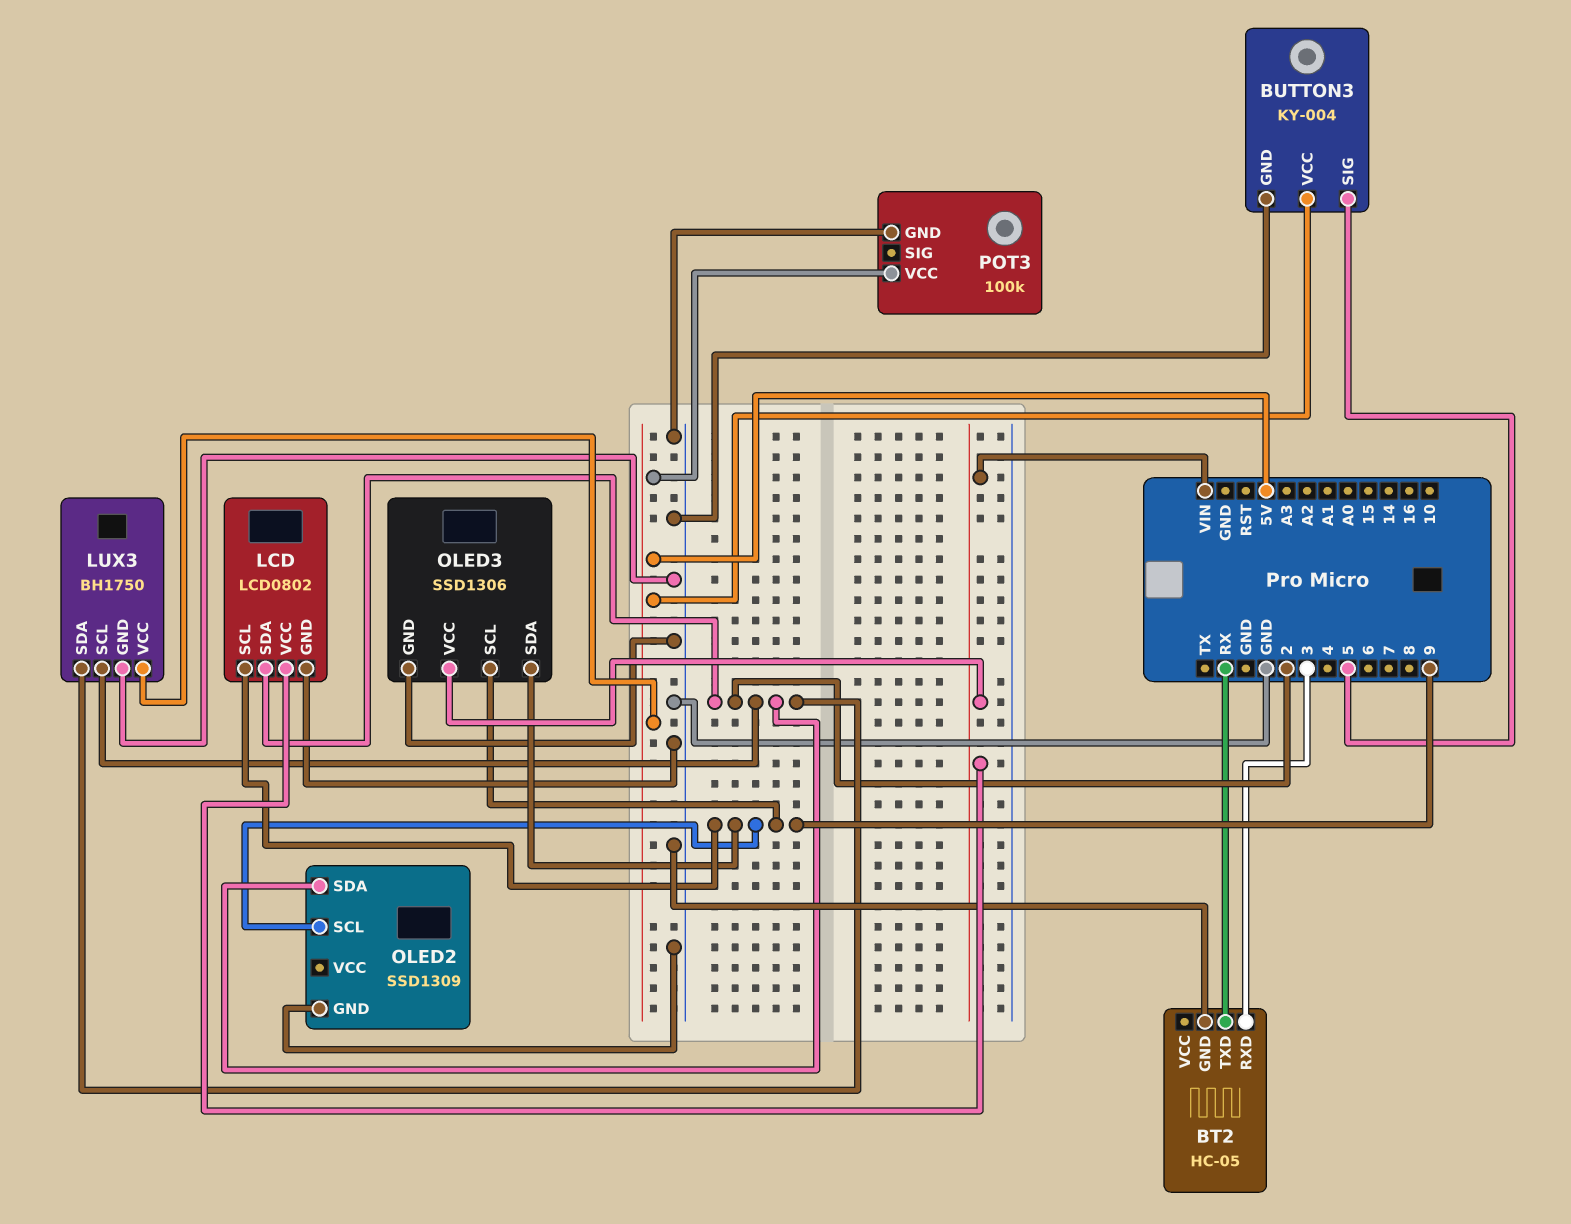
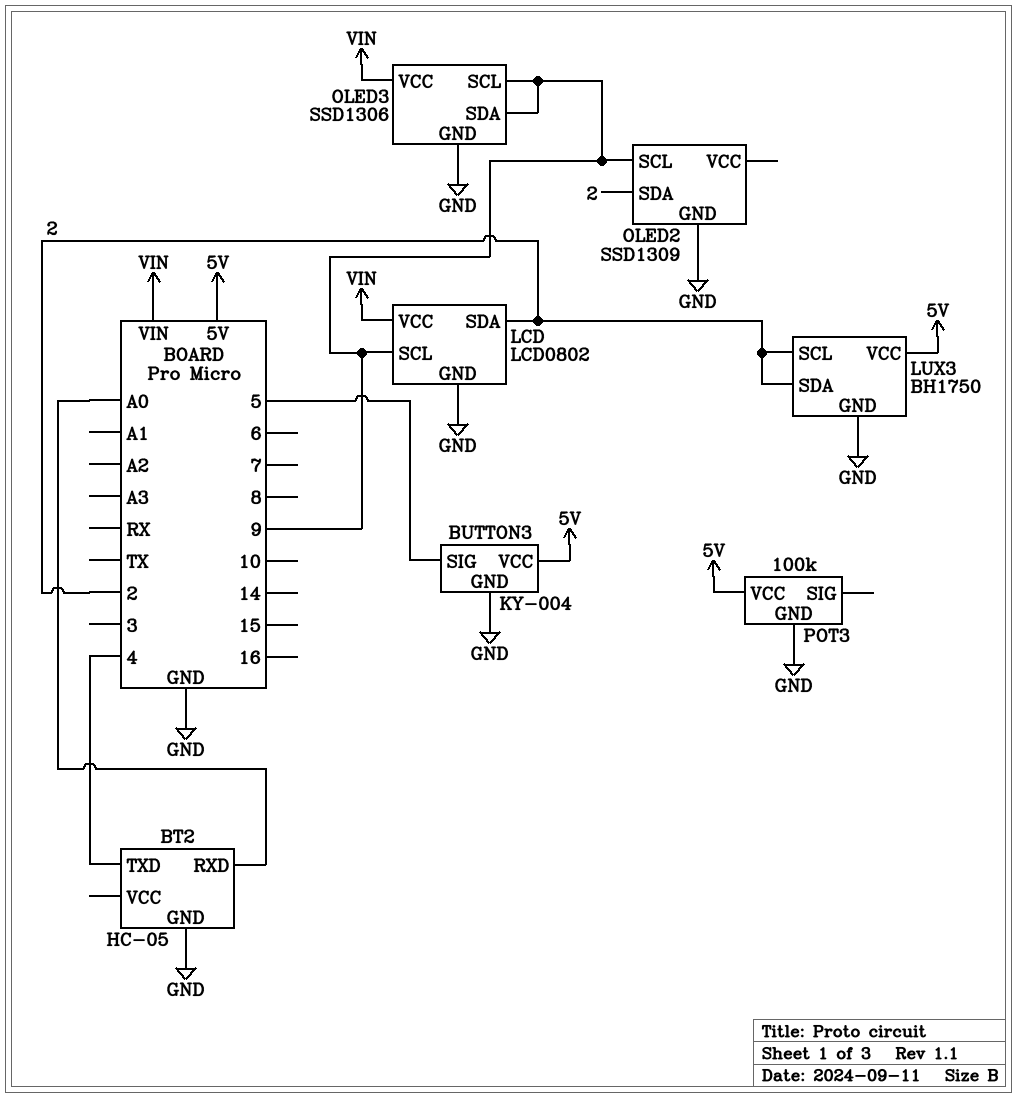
BT2 pin RXD: 3 -> A0
BT2 pin TXD: RX -> 4

